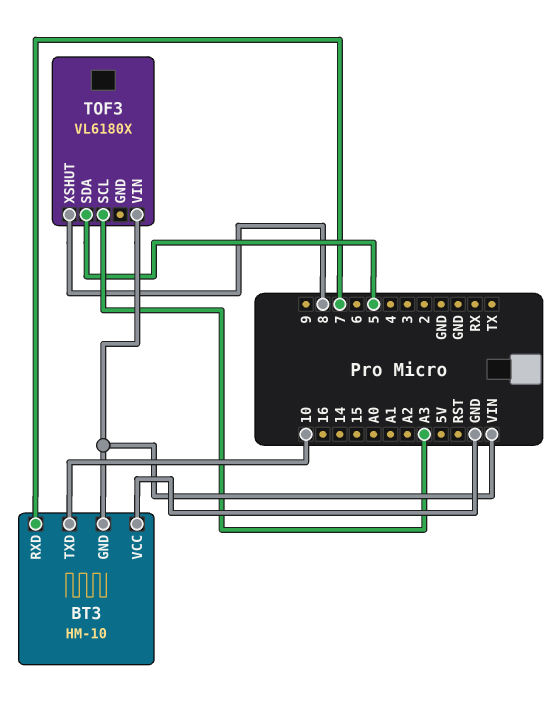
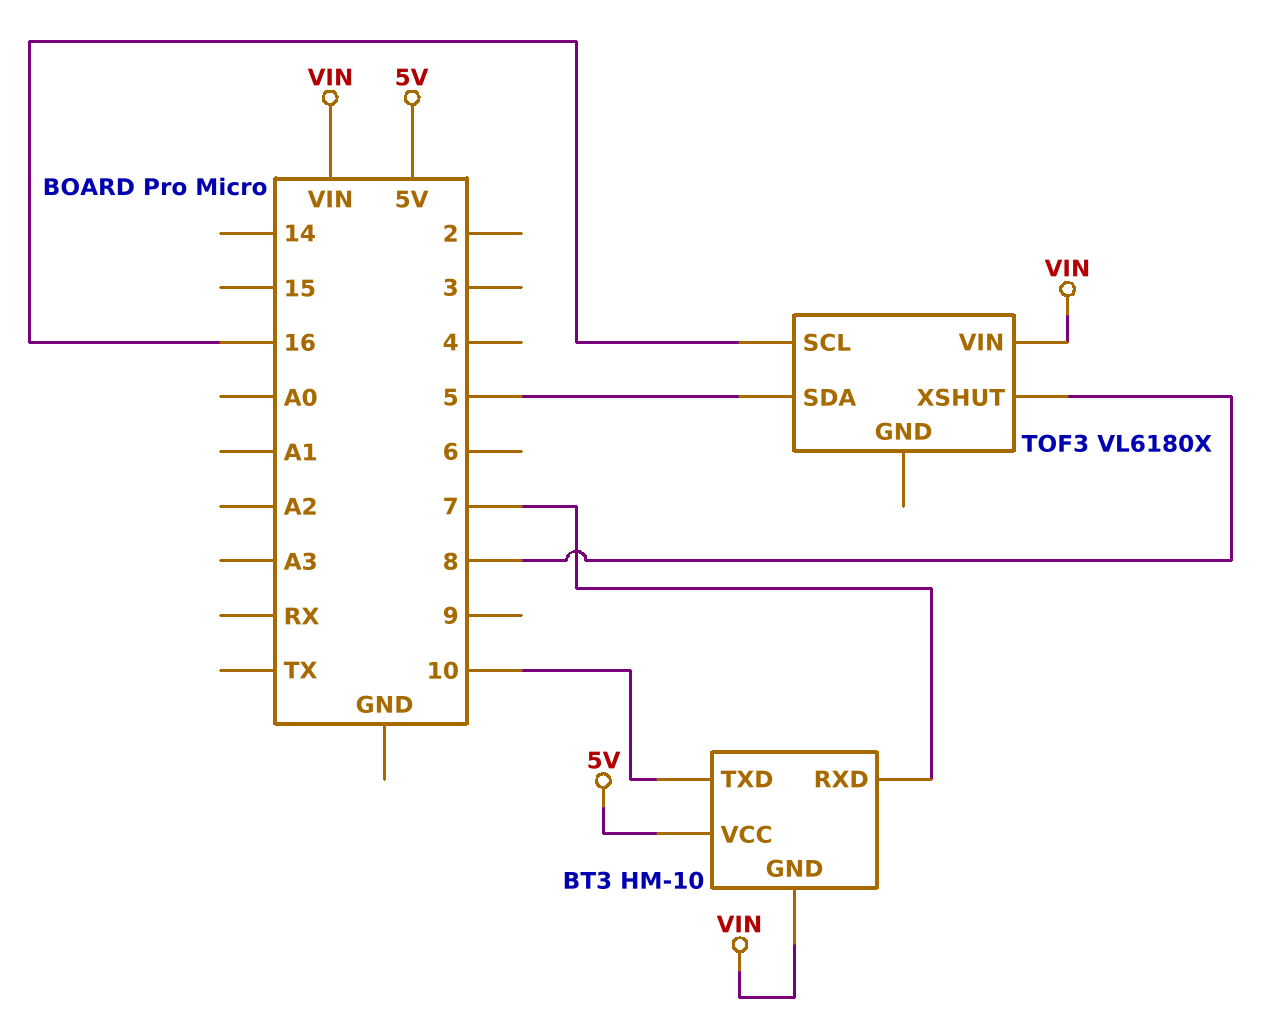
BT3 pin VCC: GND -> 5V
TOF3 pin SCL: A3 -> 16

